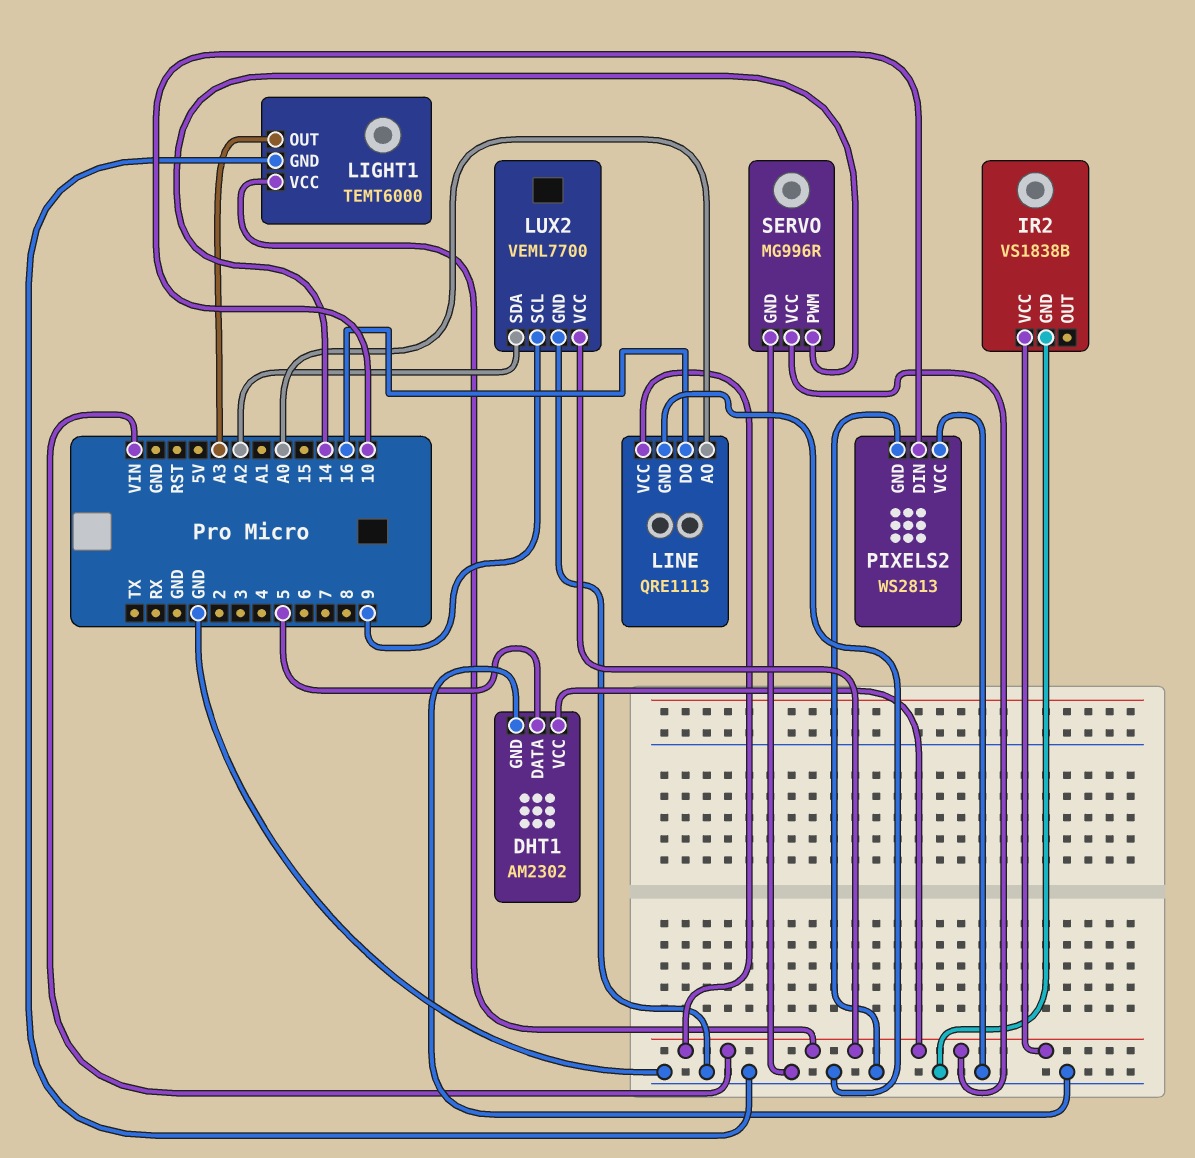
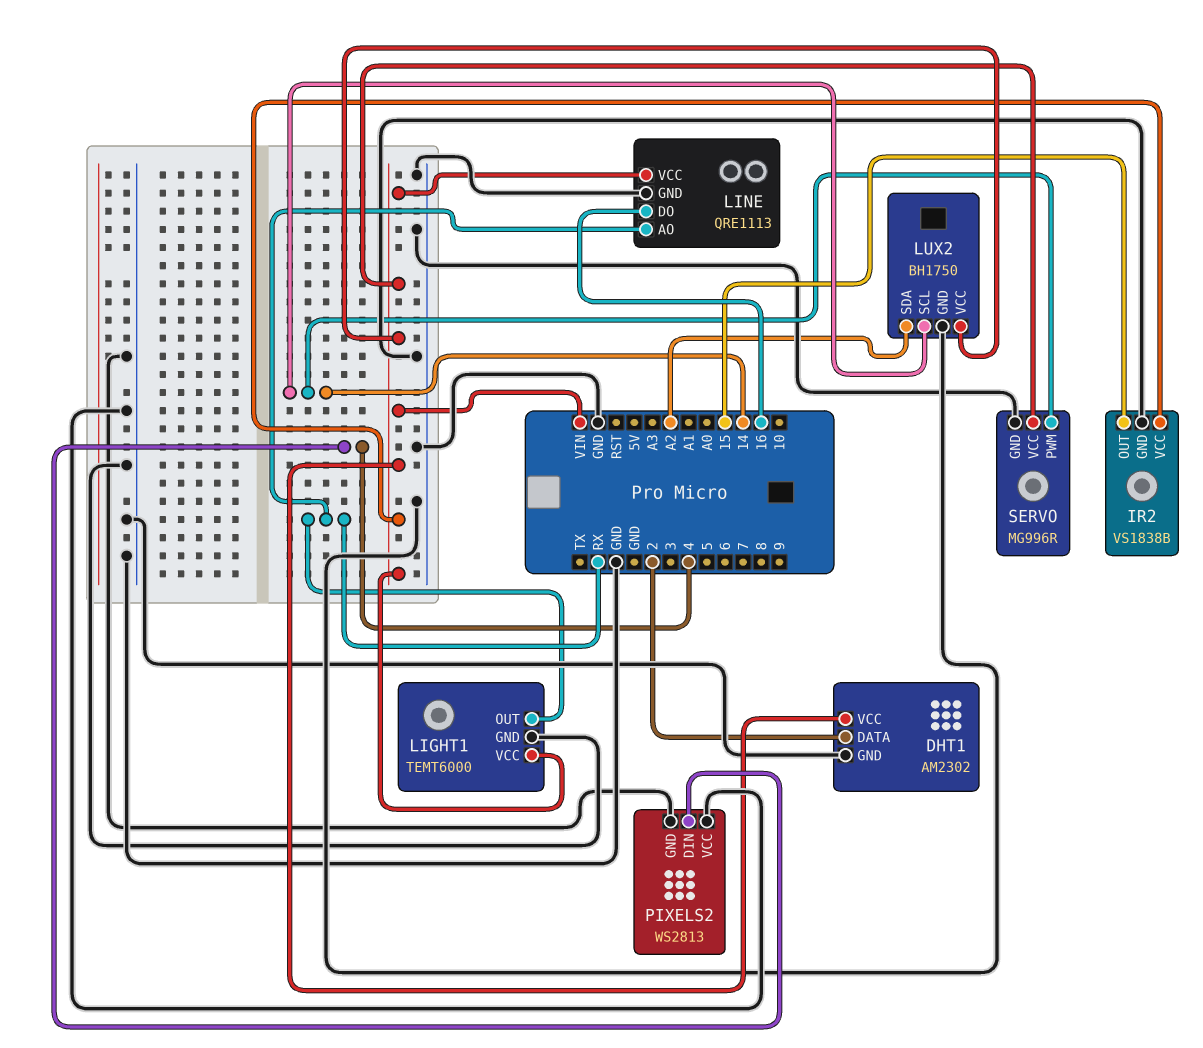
DHT1 pin DATA: 5 -> 2
IR2 pin OUT: none -> 15
LIGHT1 pin OUT: A3 -> RX
LINE pin AO: A0 -> RX
LUX2: VEML7700 -> BH1750
LUX2 pin SCL: 9 -> 14
PIXELS2 pin DIN: 10 -> 4

